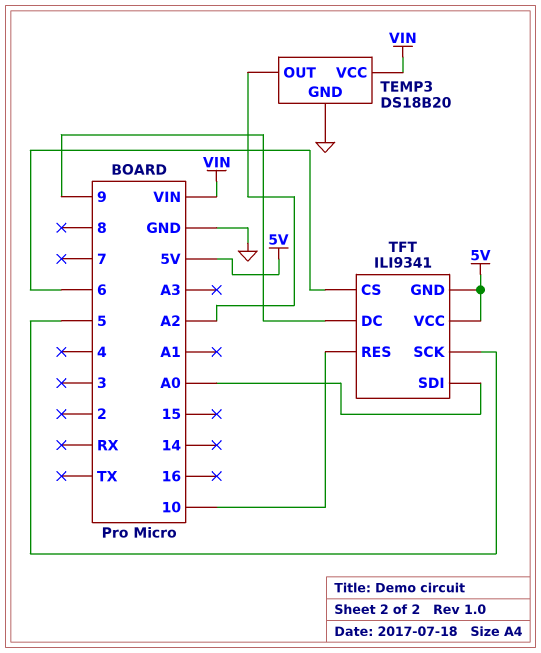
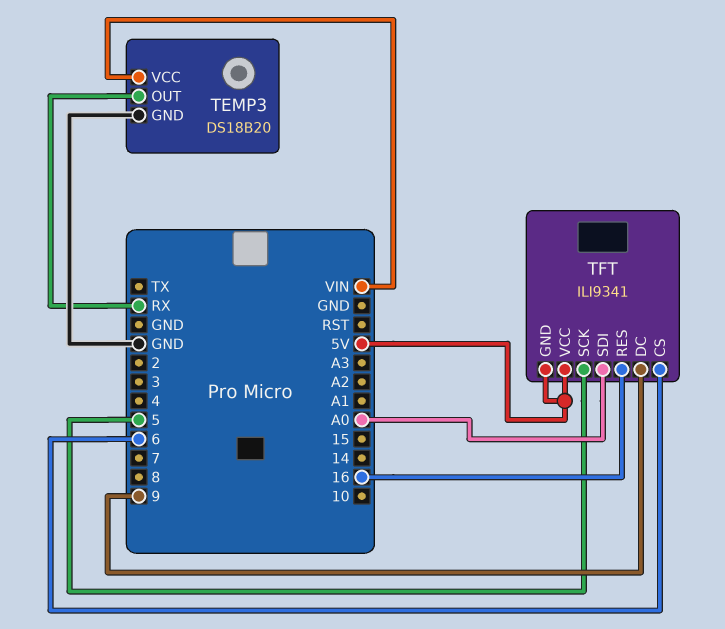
TEMP3 pin OUT: A2 -> RX
TFT pin RES: 10 -> 16

